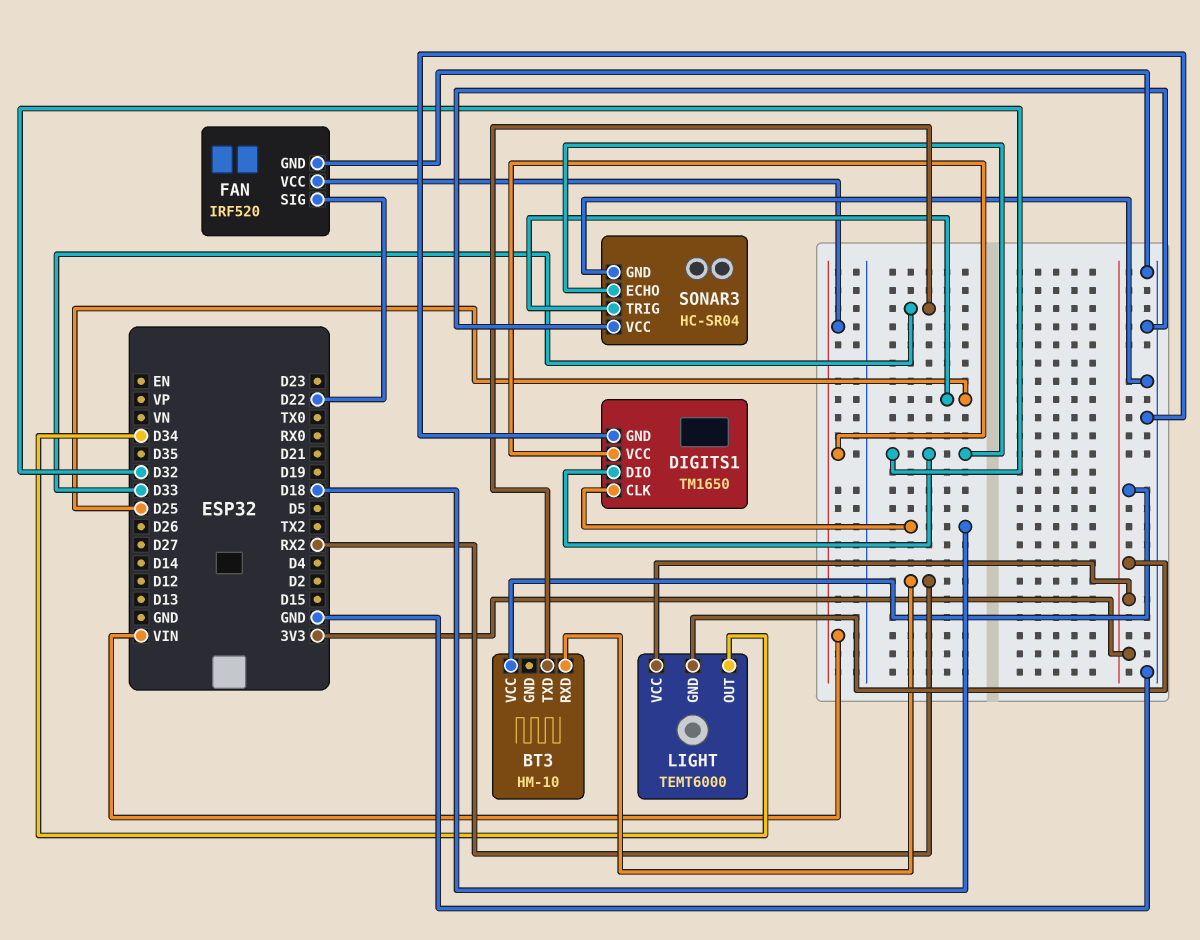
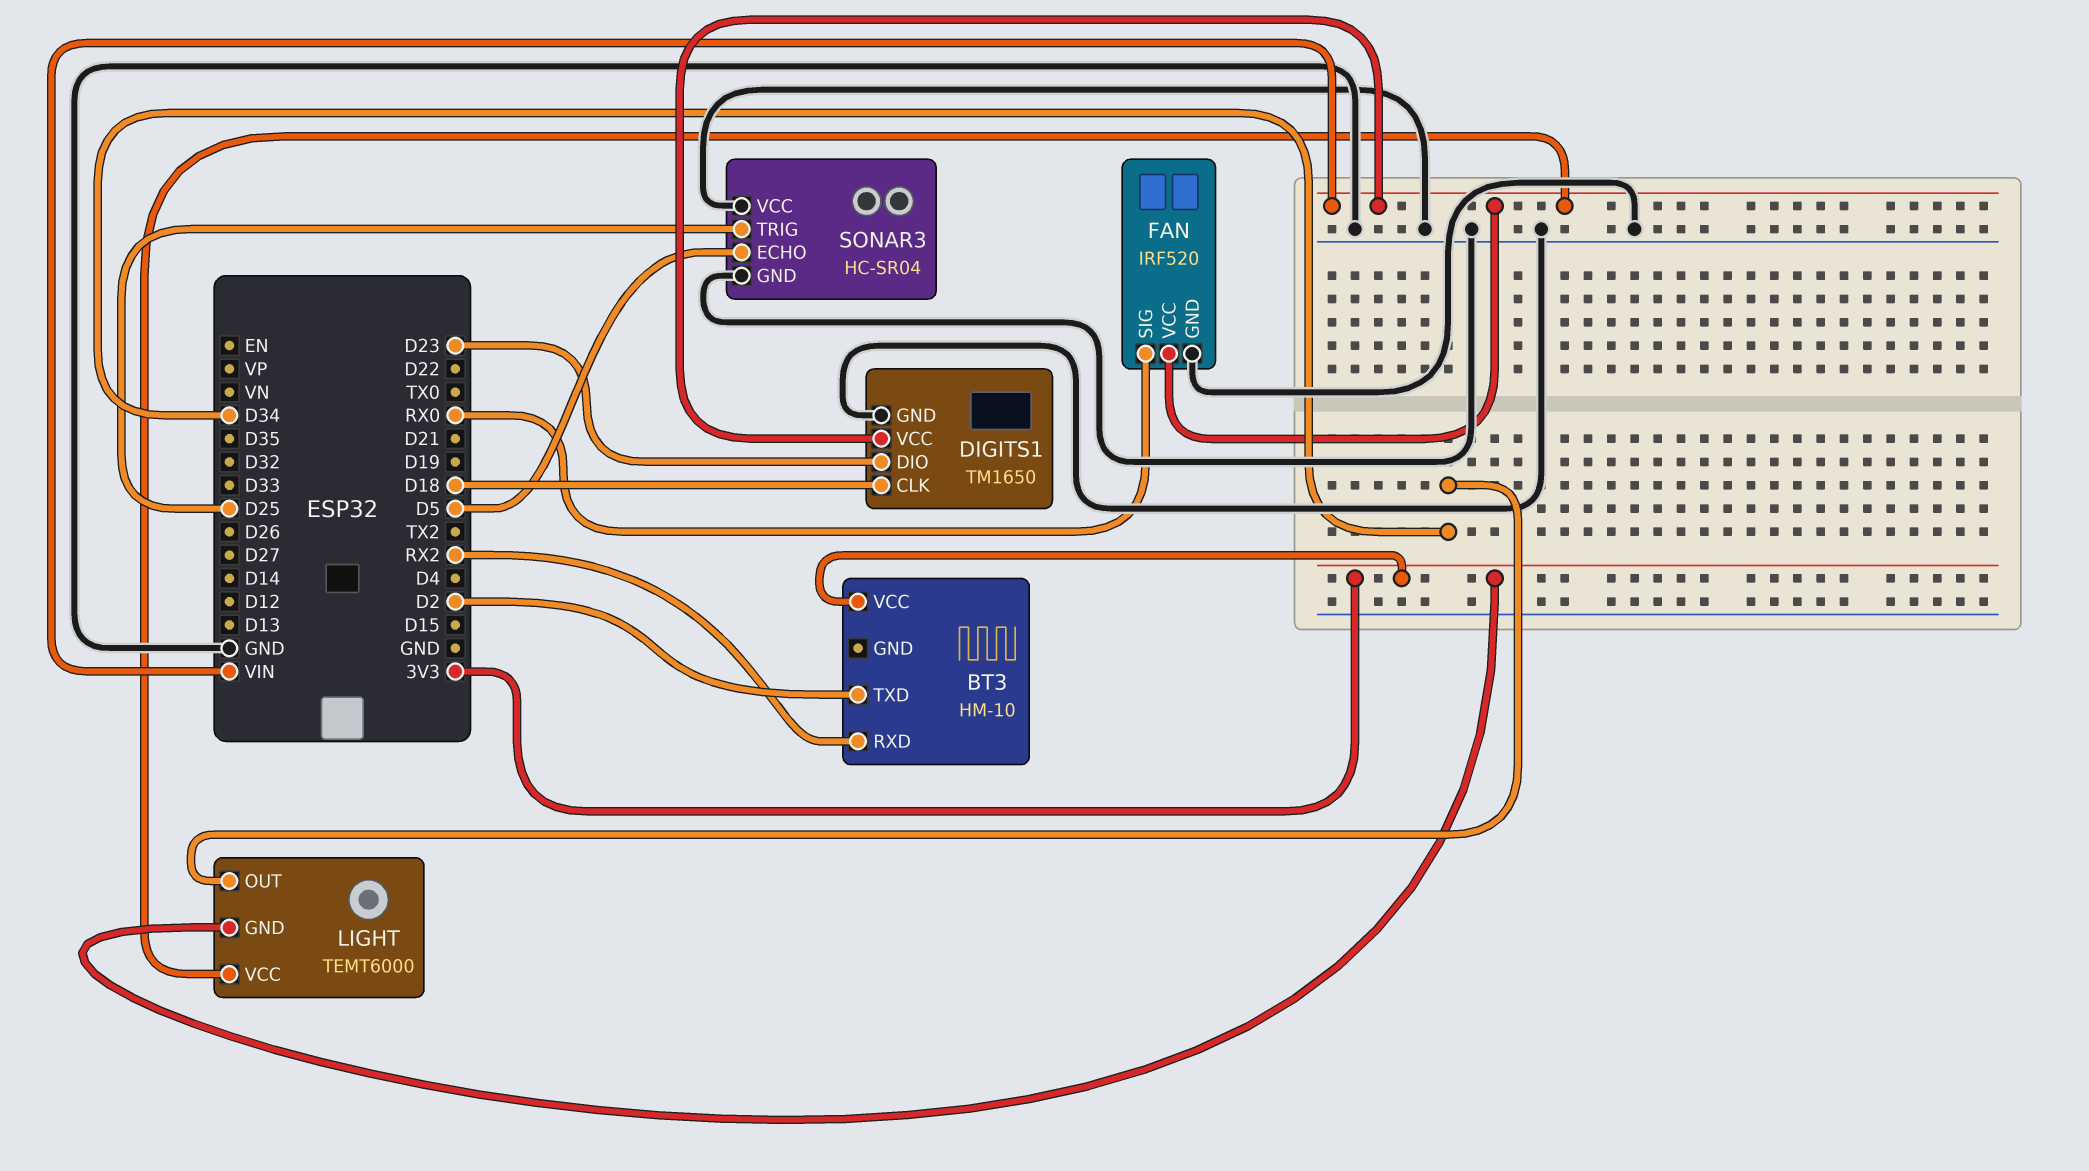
BT3 pin TXD: D33 -> D2
DIGITS1 pin DIO: D32 -> D23
FAN pin SIG: D22 -> RX0
LIGHT pin VCC: 3V3 -> VIN
SONAR3 pin ECHO: D32 -> D5

